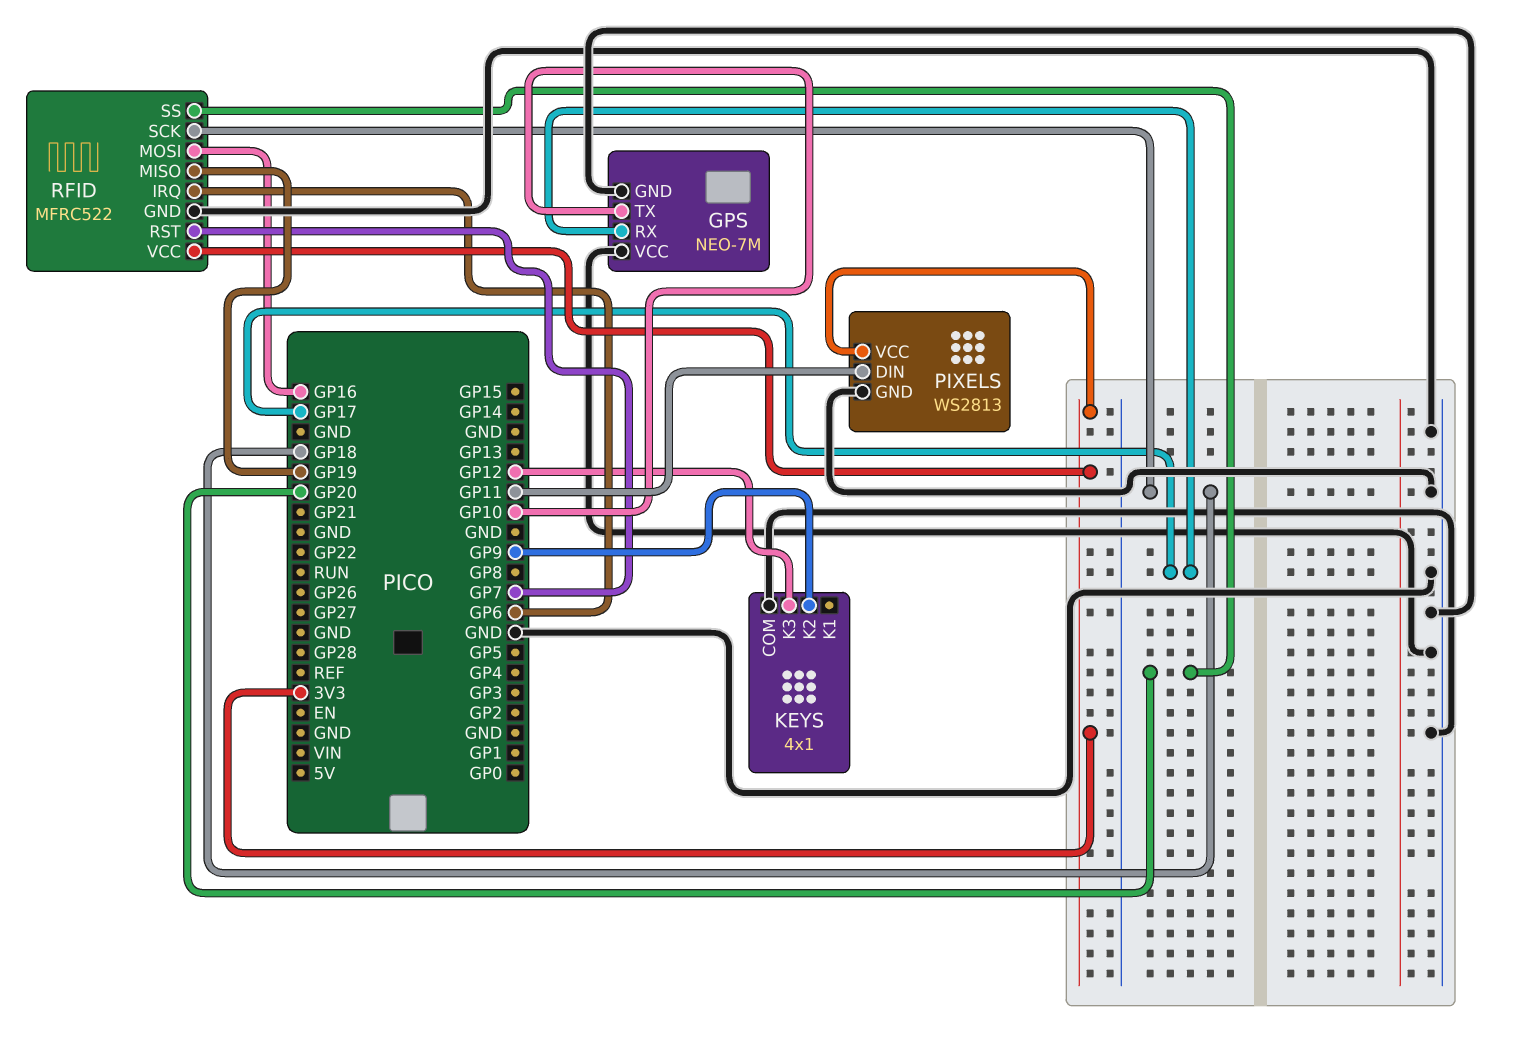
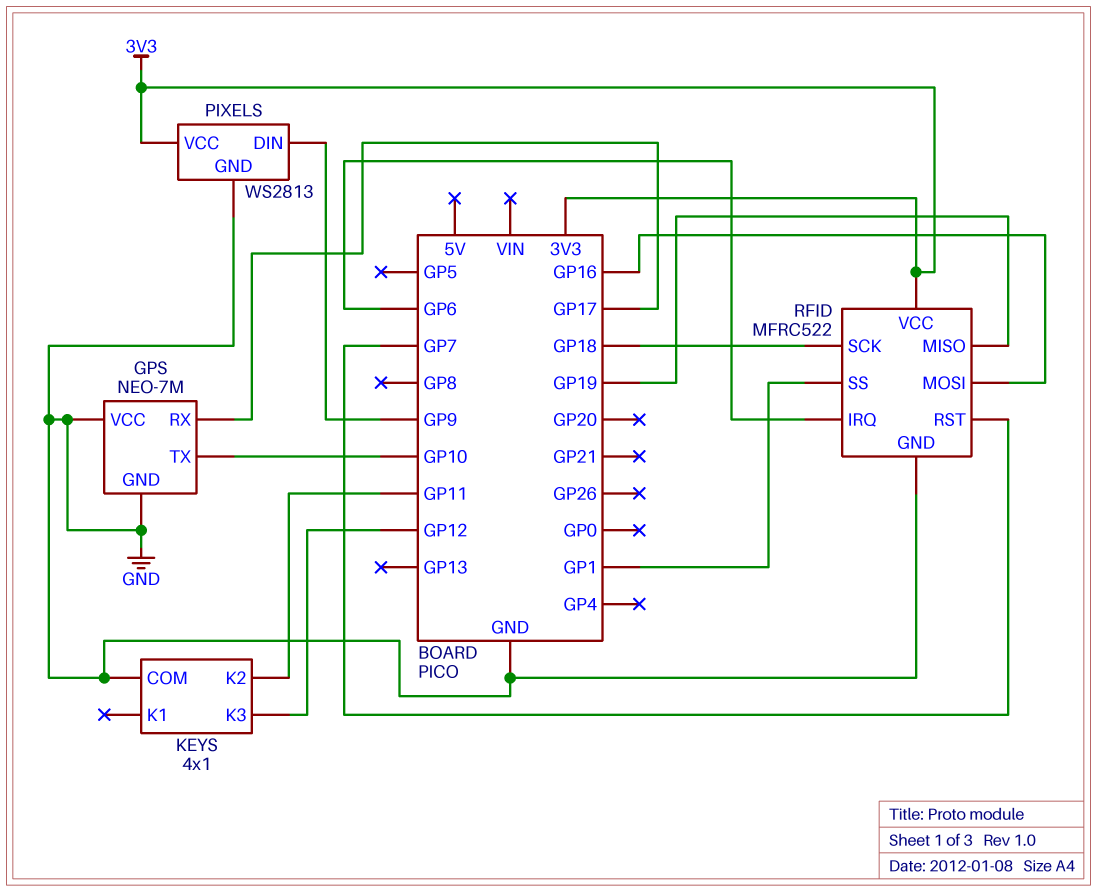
KEYS pin K2: GP9 -> GP11
PIXELS pin DIN: GP11 -> GP9
RFID pin SS: GP20 -> GP1

